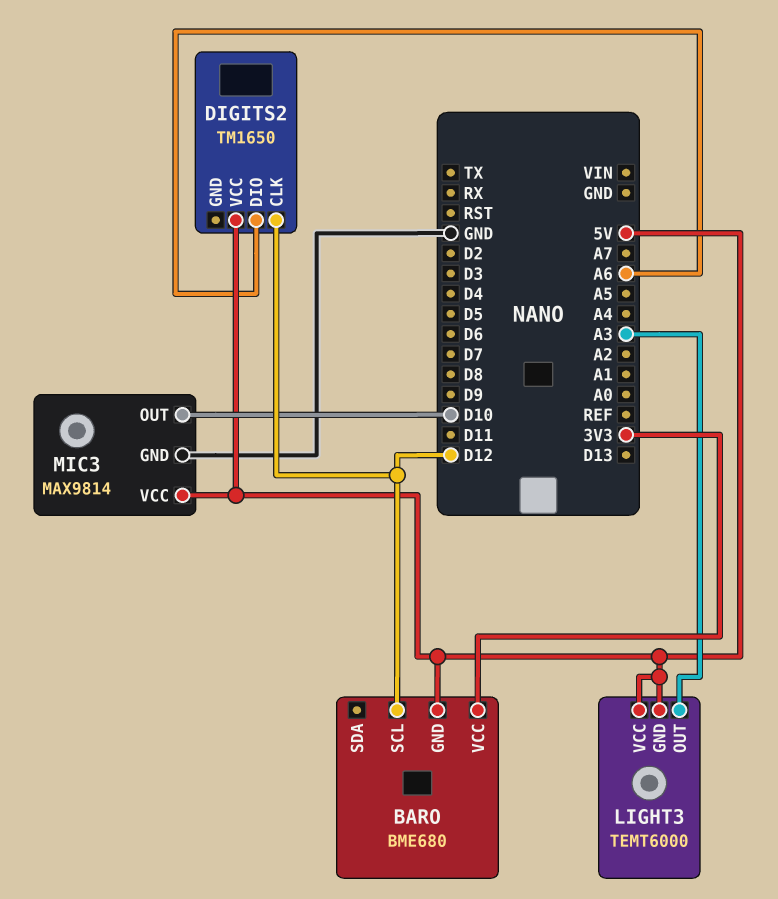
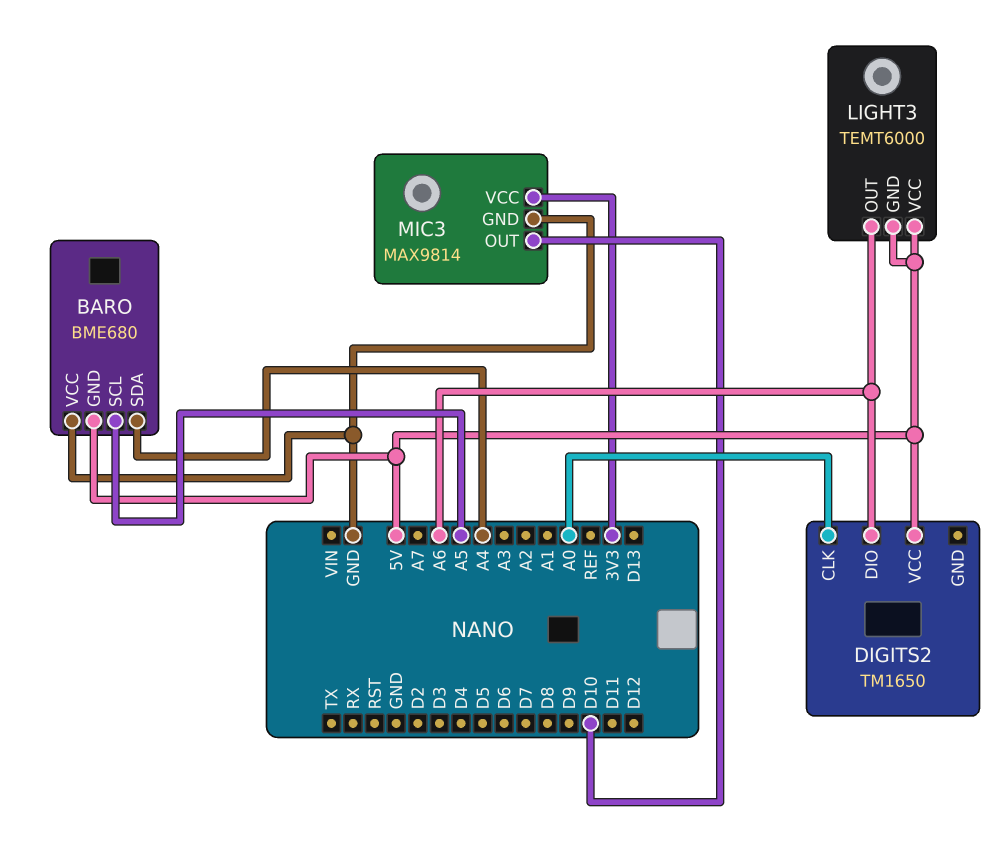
BARO pin SCL: D12 -> A5
BARO pin SDA: none -> A4
BARO pin VCC: 3V3 -> GND
DIGITS2 pin CLK: D12 -> A0
LIGHT3 pin OUT: A3 -> A6
MIC3 pin VCC: 5V -> 3V3

